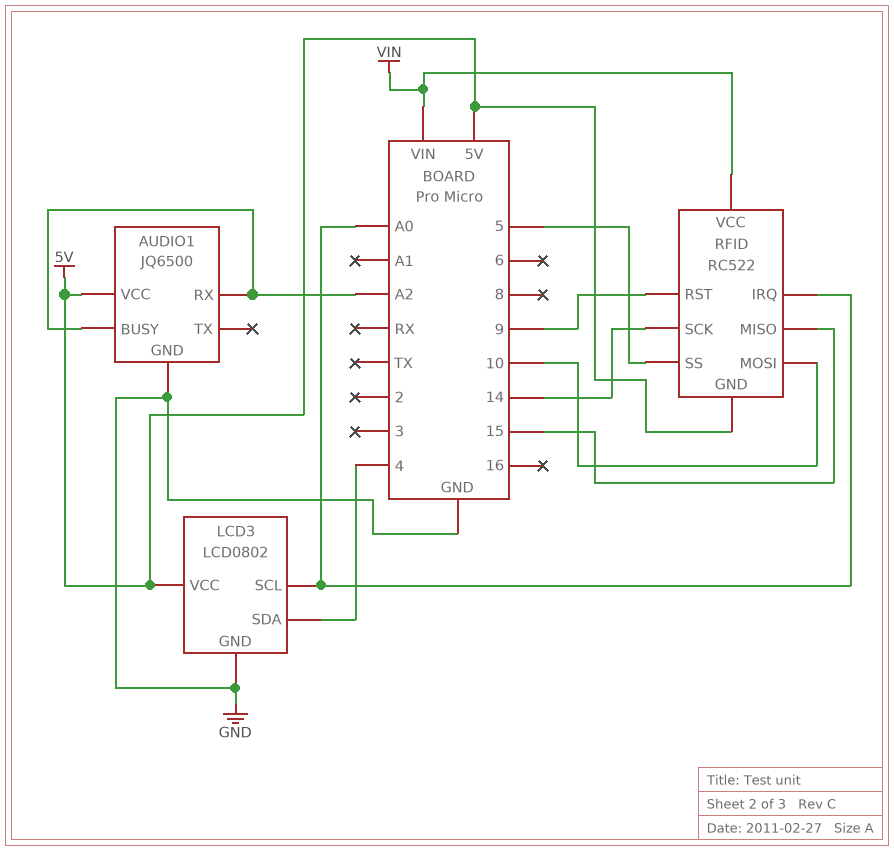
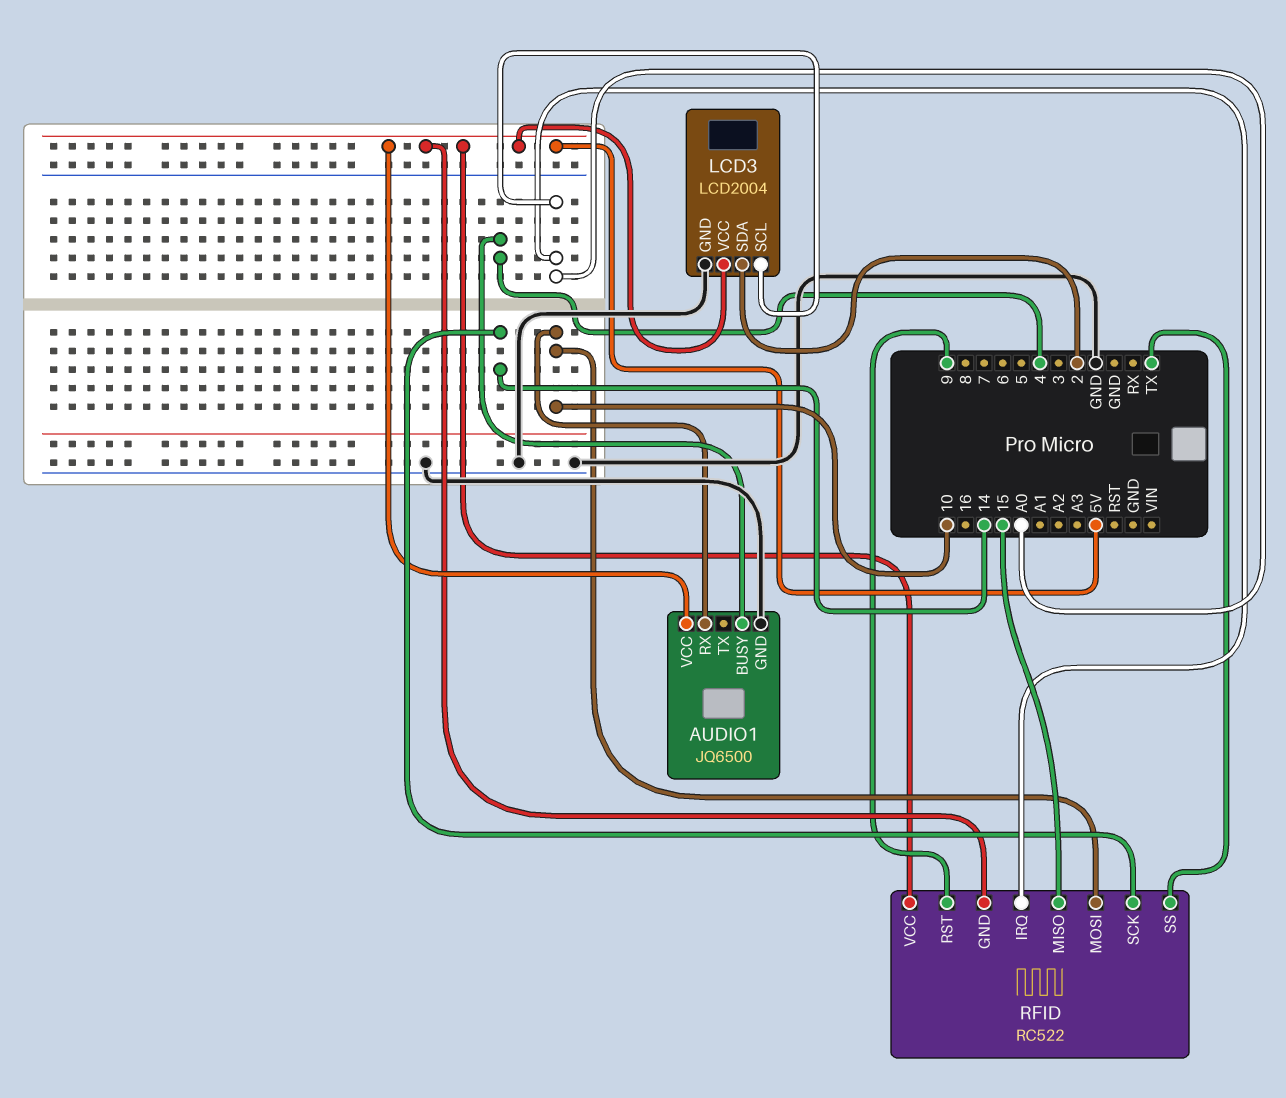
AUDIO1 pin BUSY: A2 -> 4
AUDIO1 pin RX: A2 -> 10
LCD3: LCD0802 -> LCD2004
LCD3 pin SDA: 4 -> 2
RFID pin SS: 5 -> TX
RFID pin VCC: VIN -> 5V

